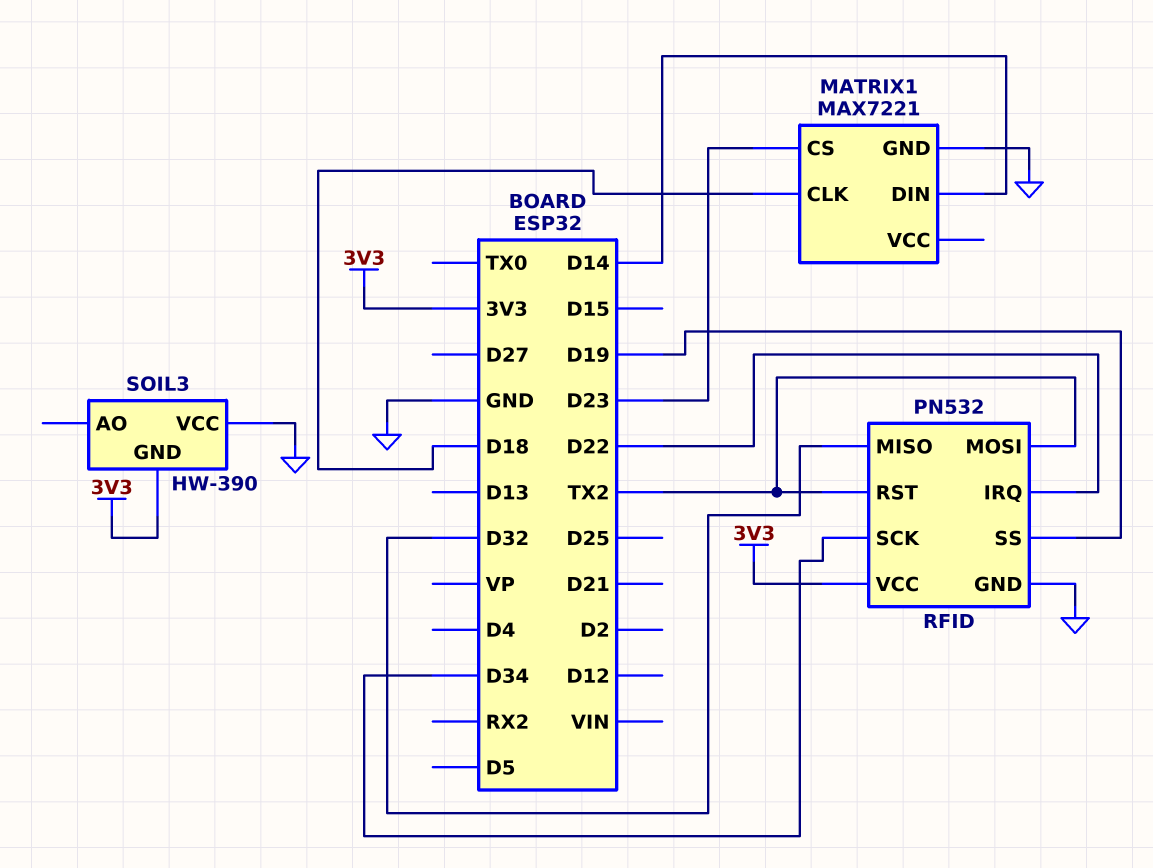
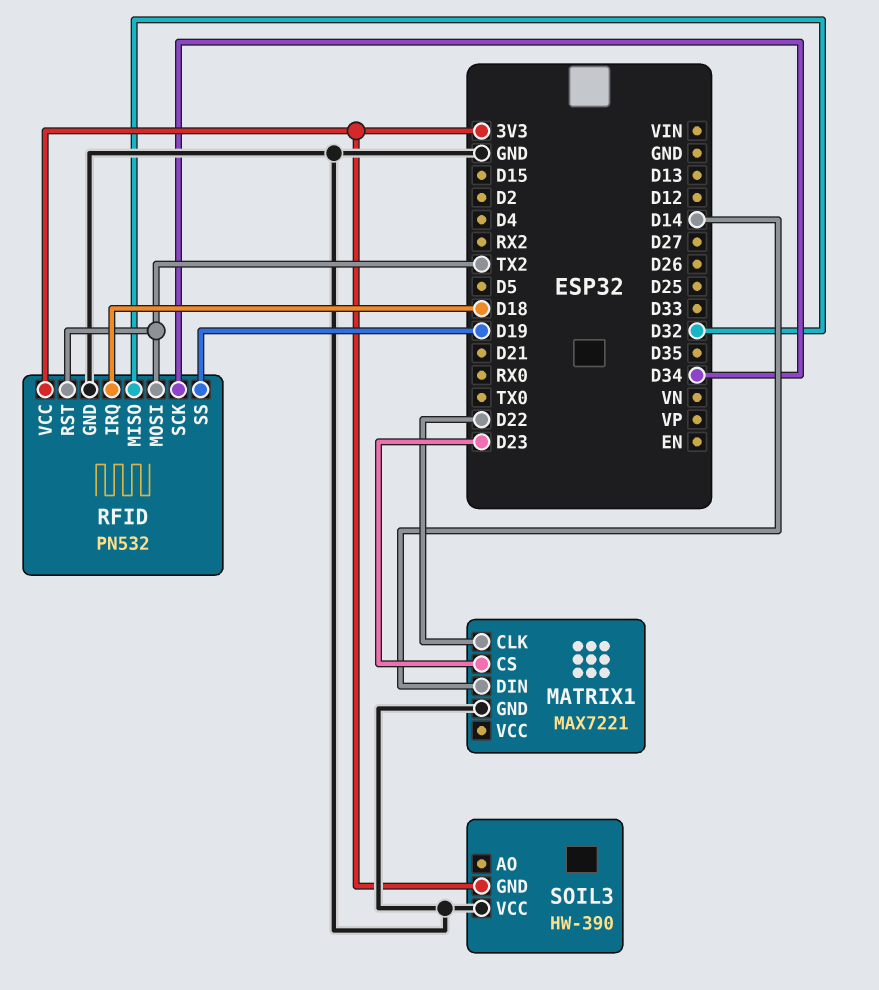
MATRIX1 pin CLK: D18 -> D22
RFID pin IRQ: D22 -> D18

